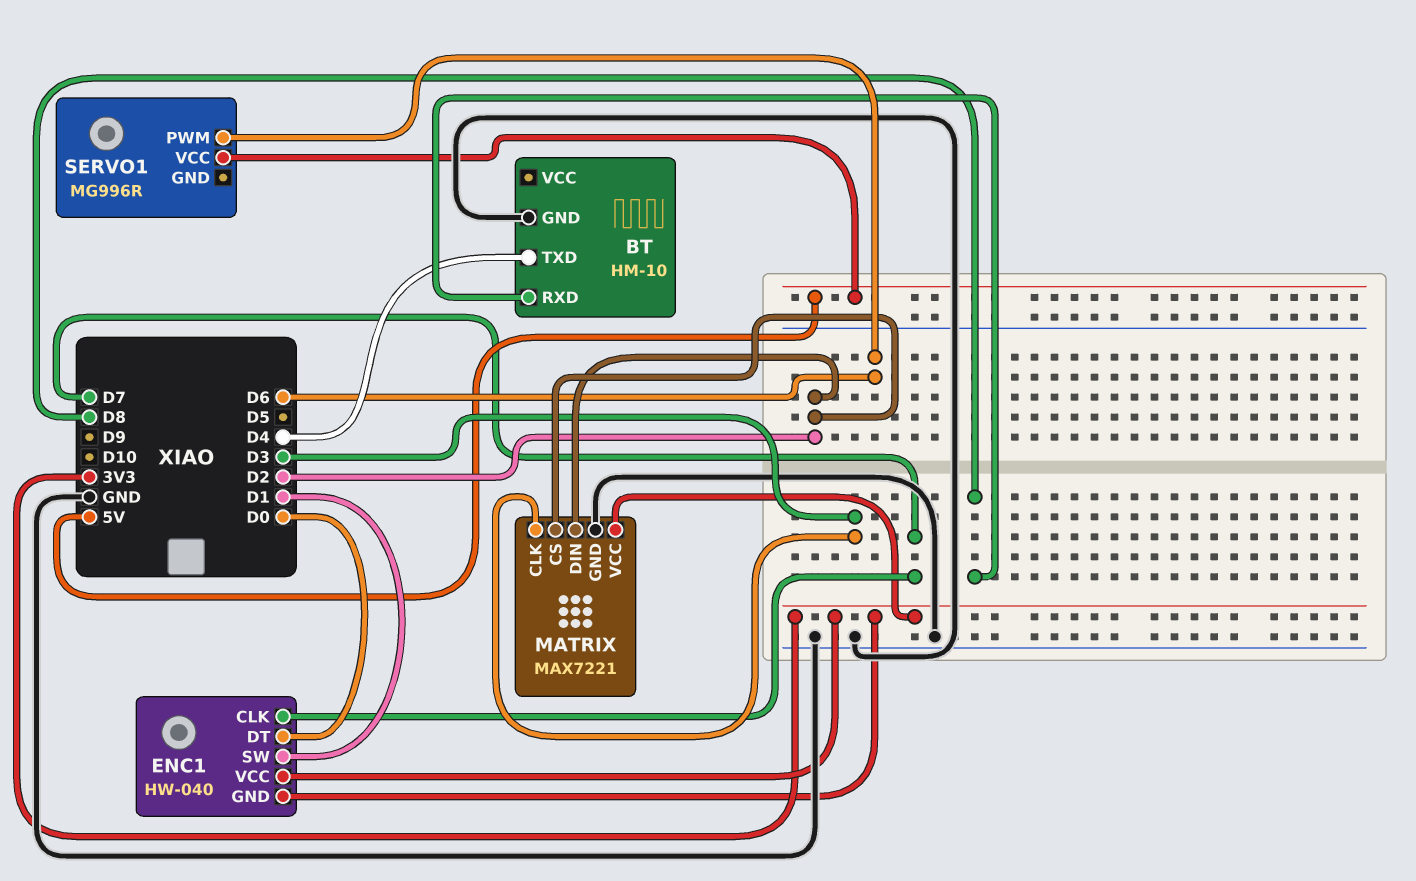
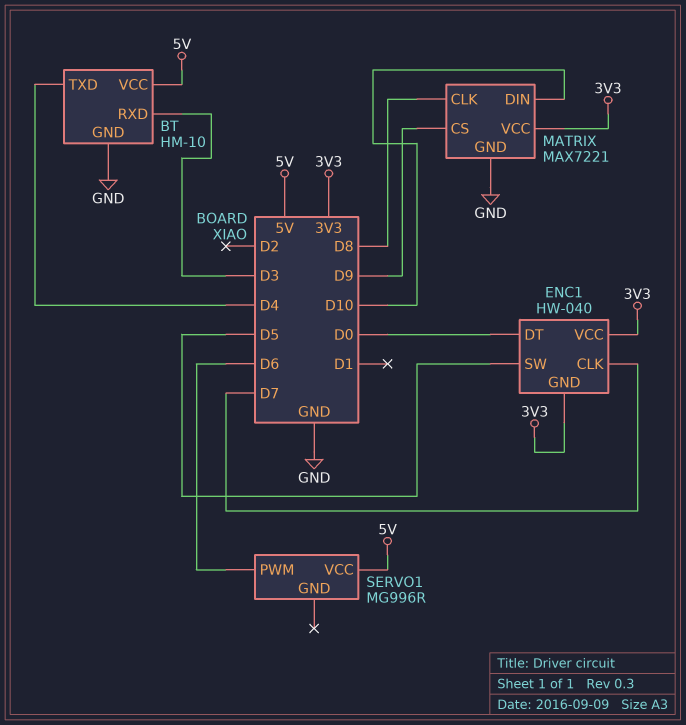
BT pin RXD: D8 -> D3
BT pin VCC: none -> 5V
ENC1 pin SW: D1 -> D5
MATRIX pin CLK: D3 -> D8
MATRIX pin CS: D2 -> D9
MATRIX pin DIN: D2 -> D10

